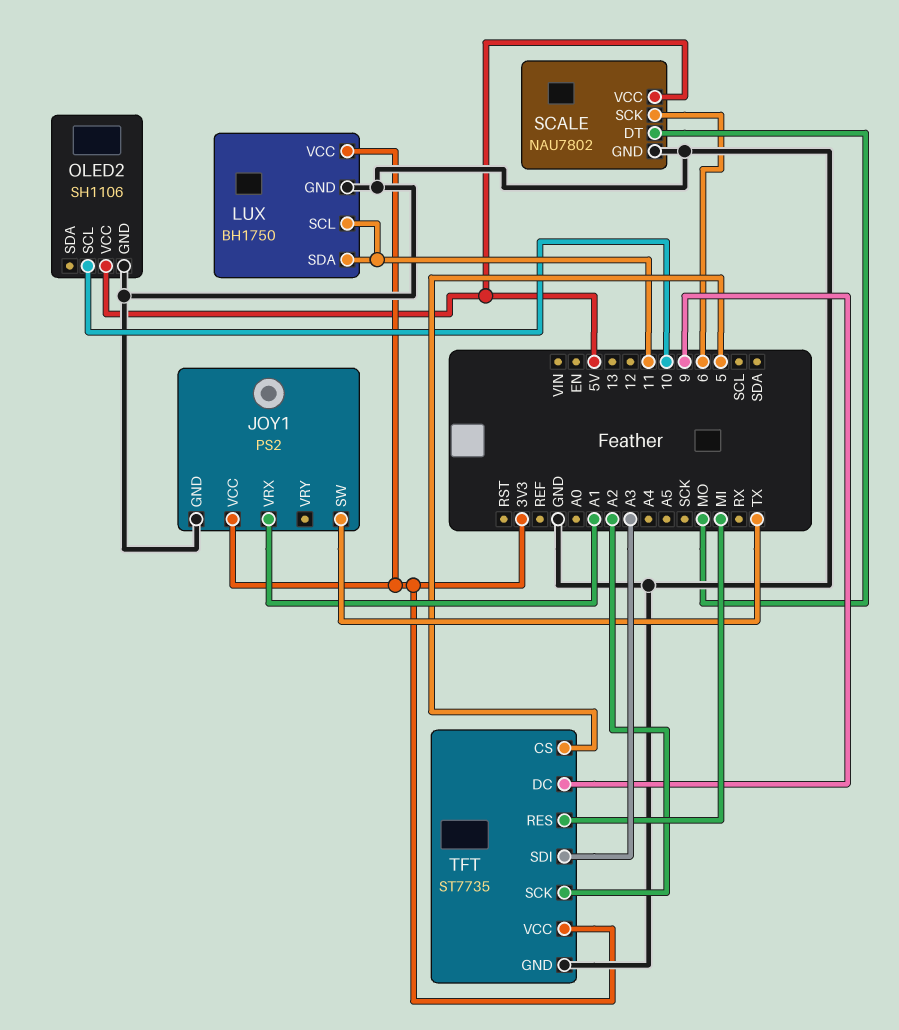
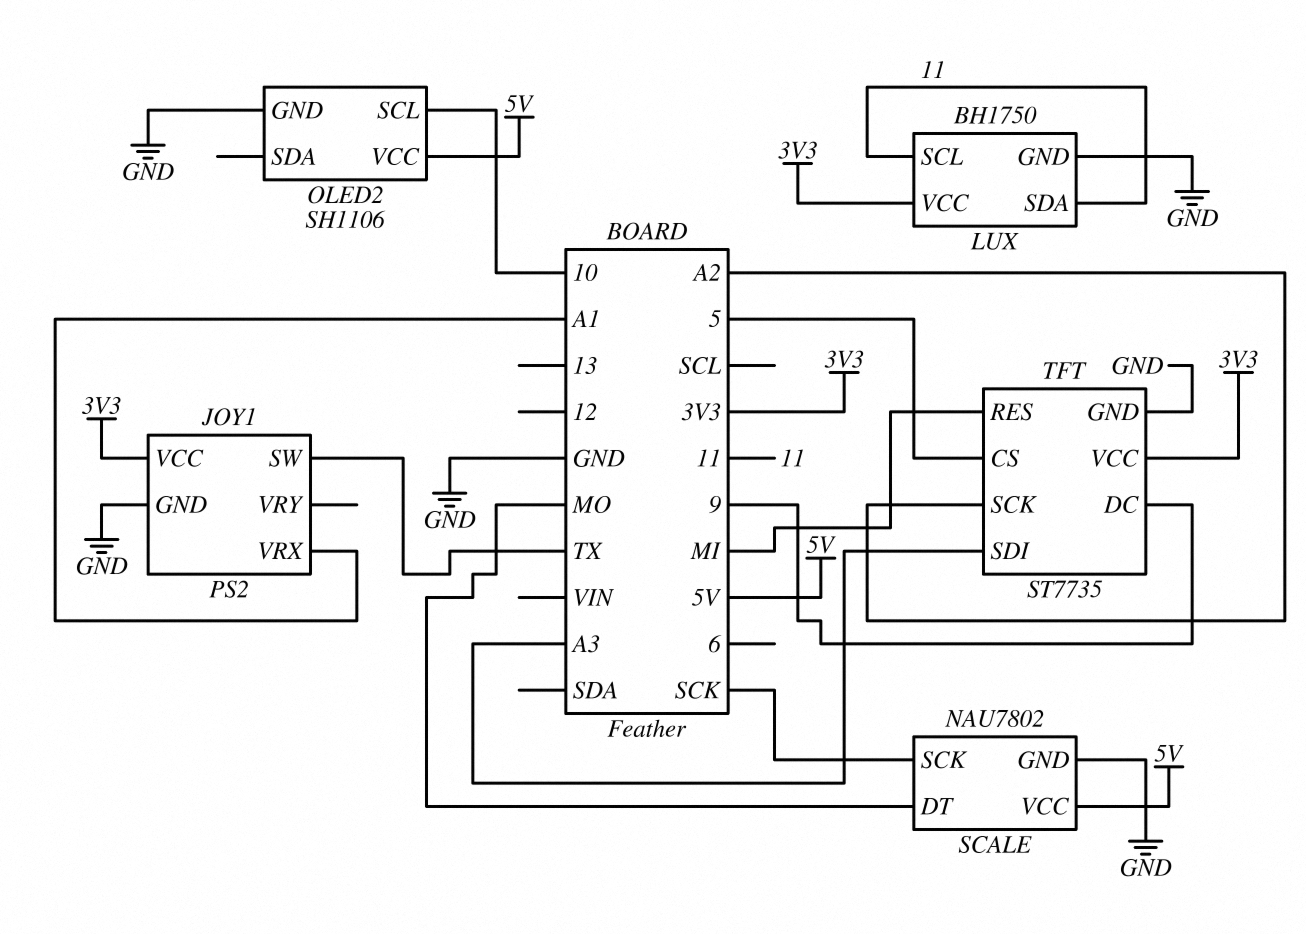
SCALE pin SCK: 6 -> SCK

